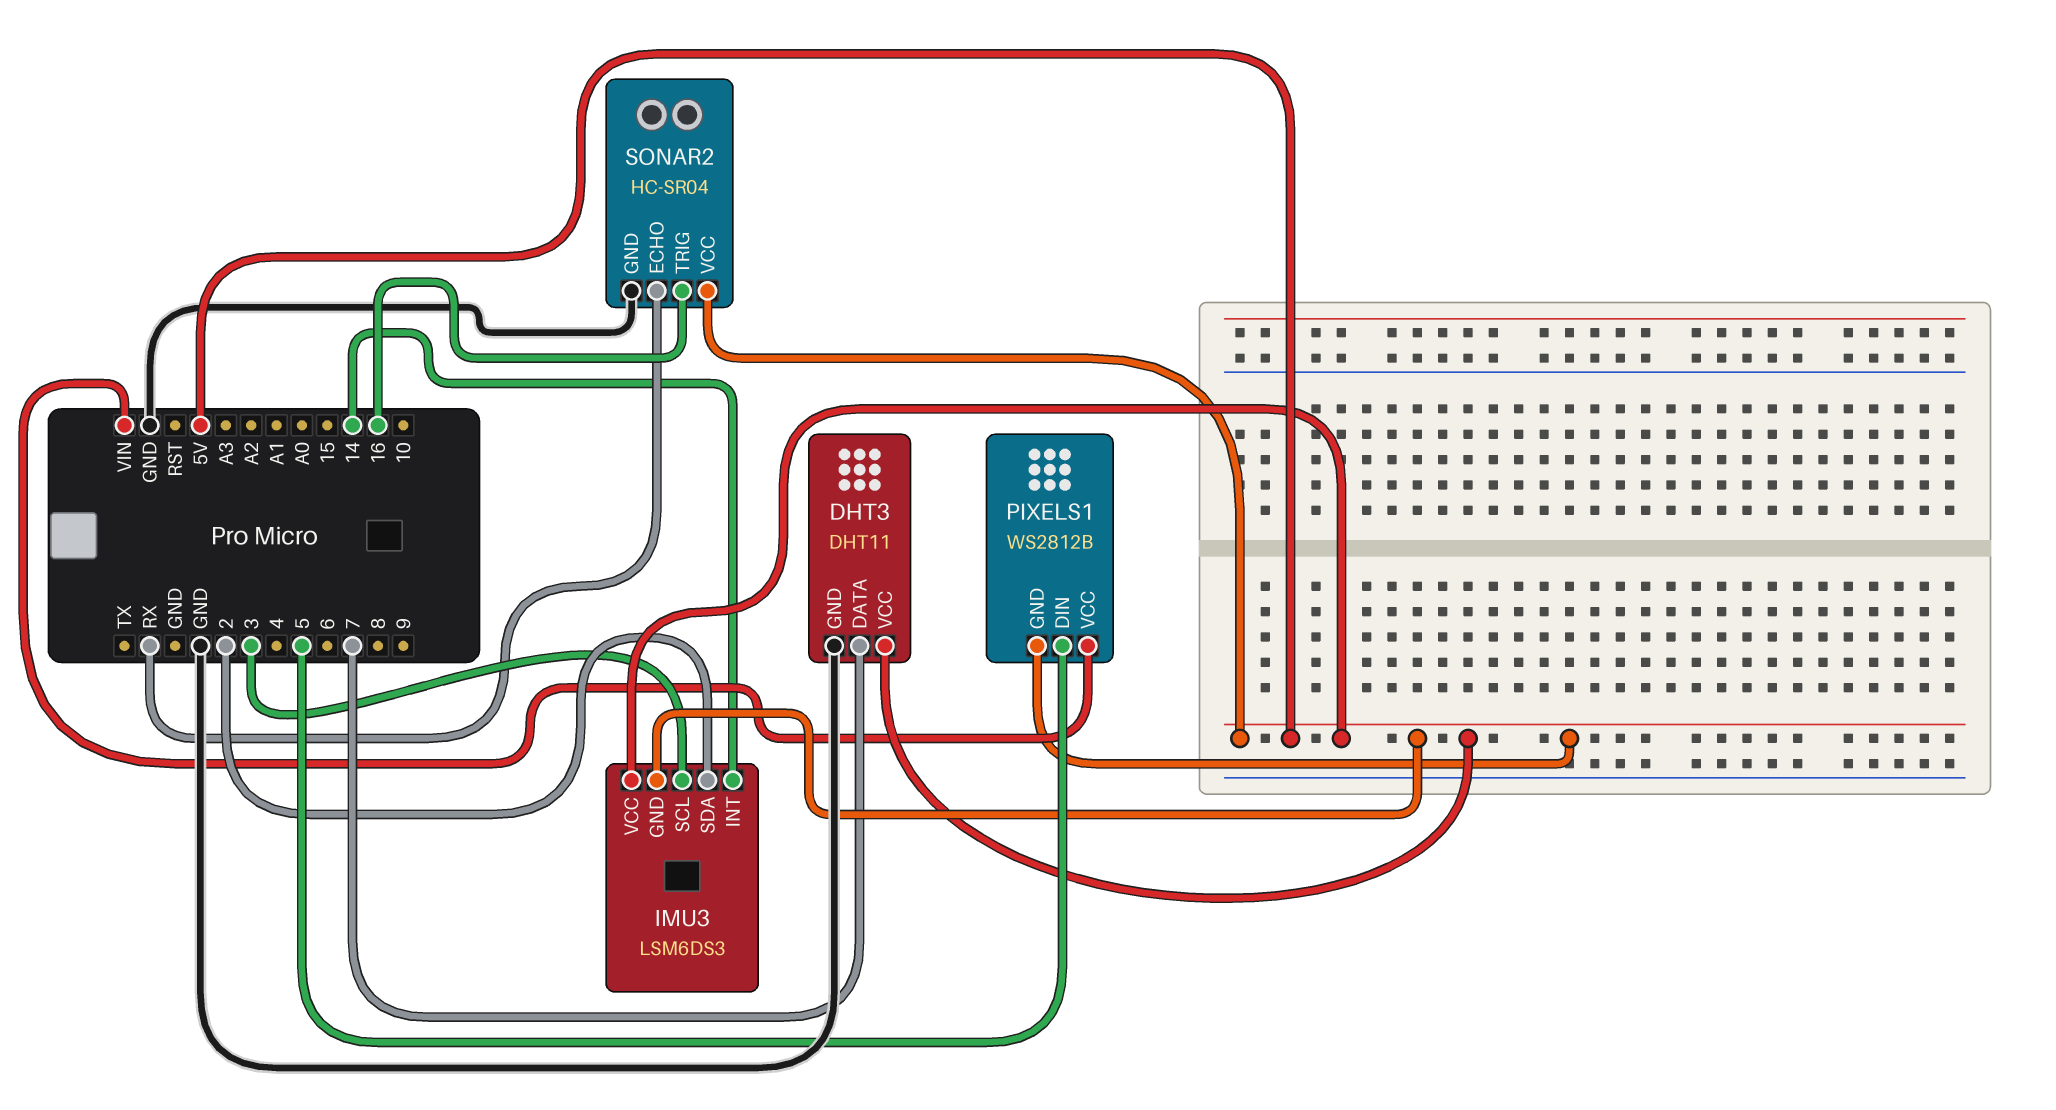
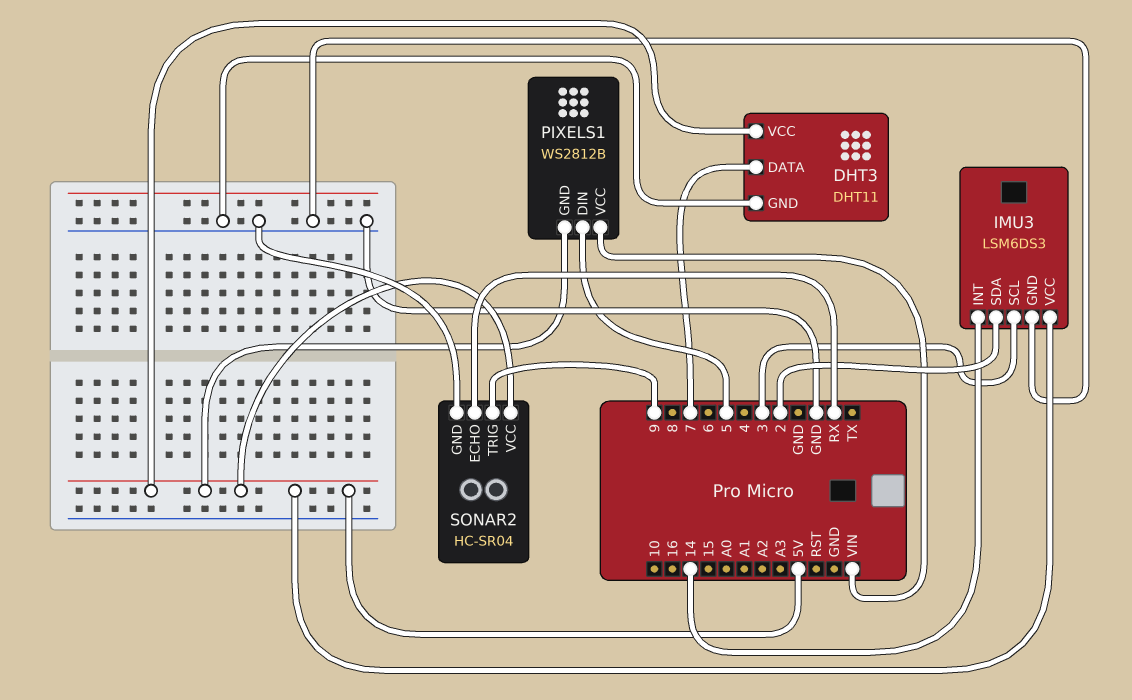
IMU3 pin GND: 5V -> GND
SONAR2 pin TRIG: 16 -> 9

